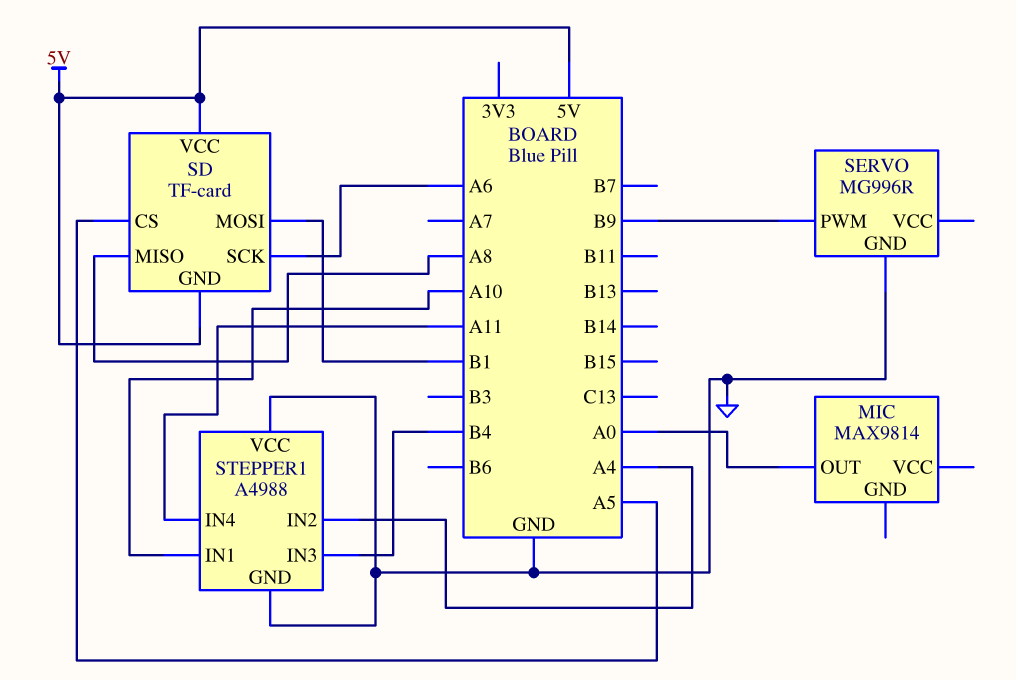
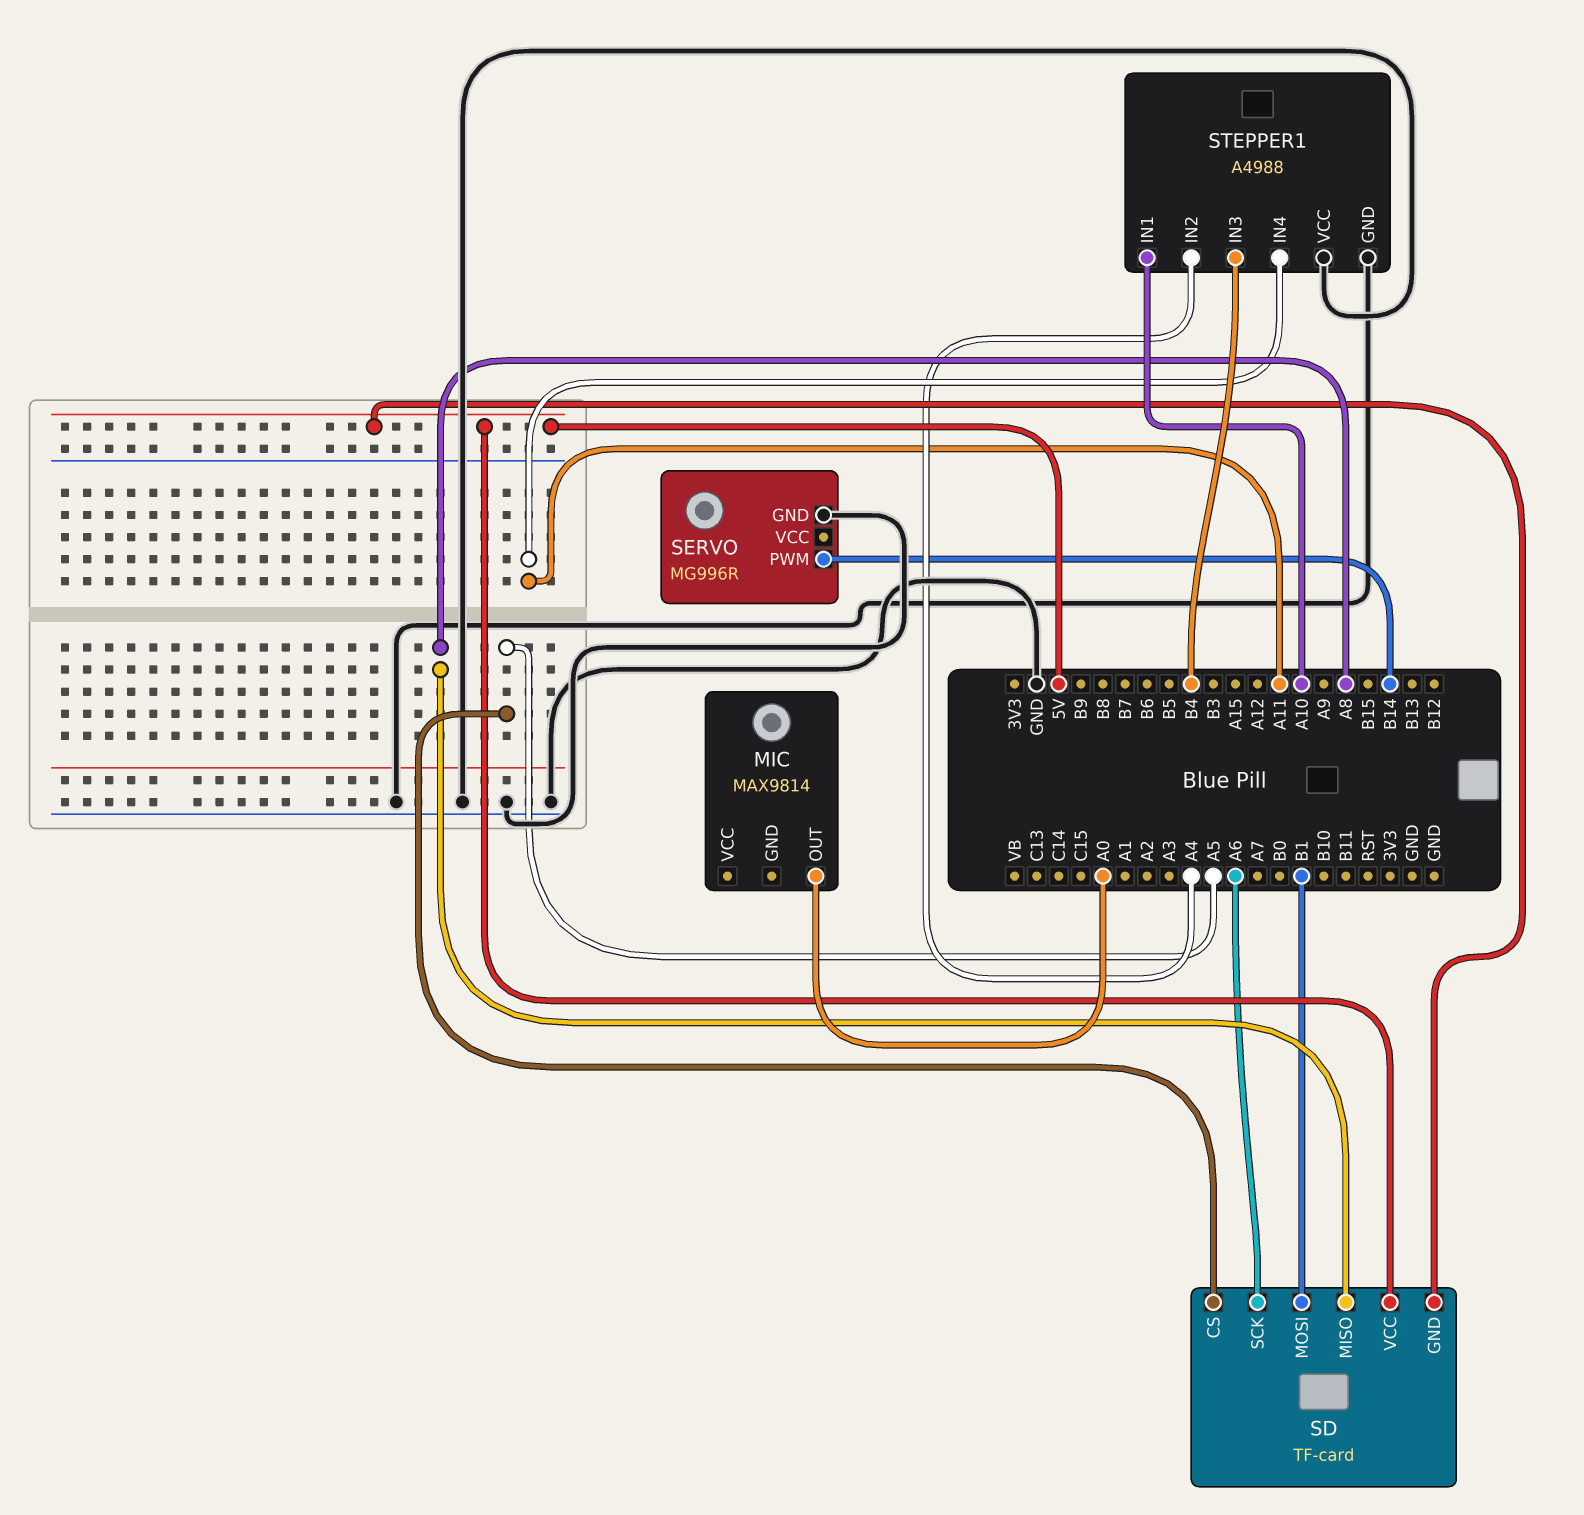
SERVO pin PWM: B9 -> B14

